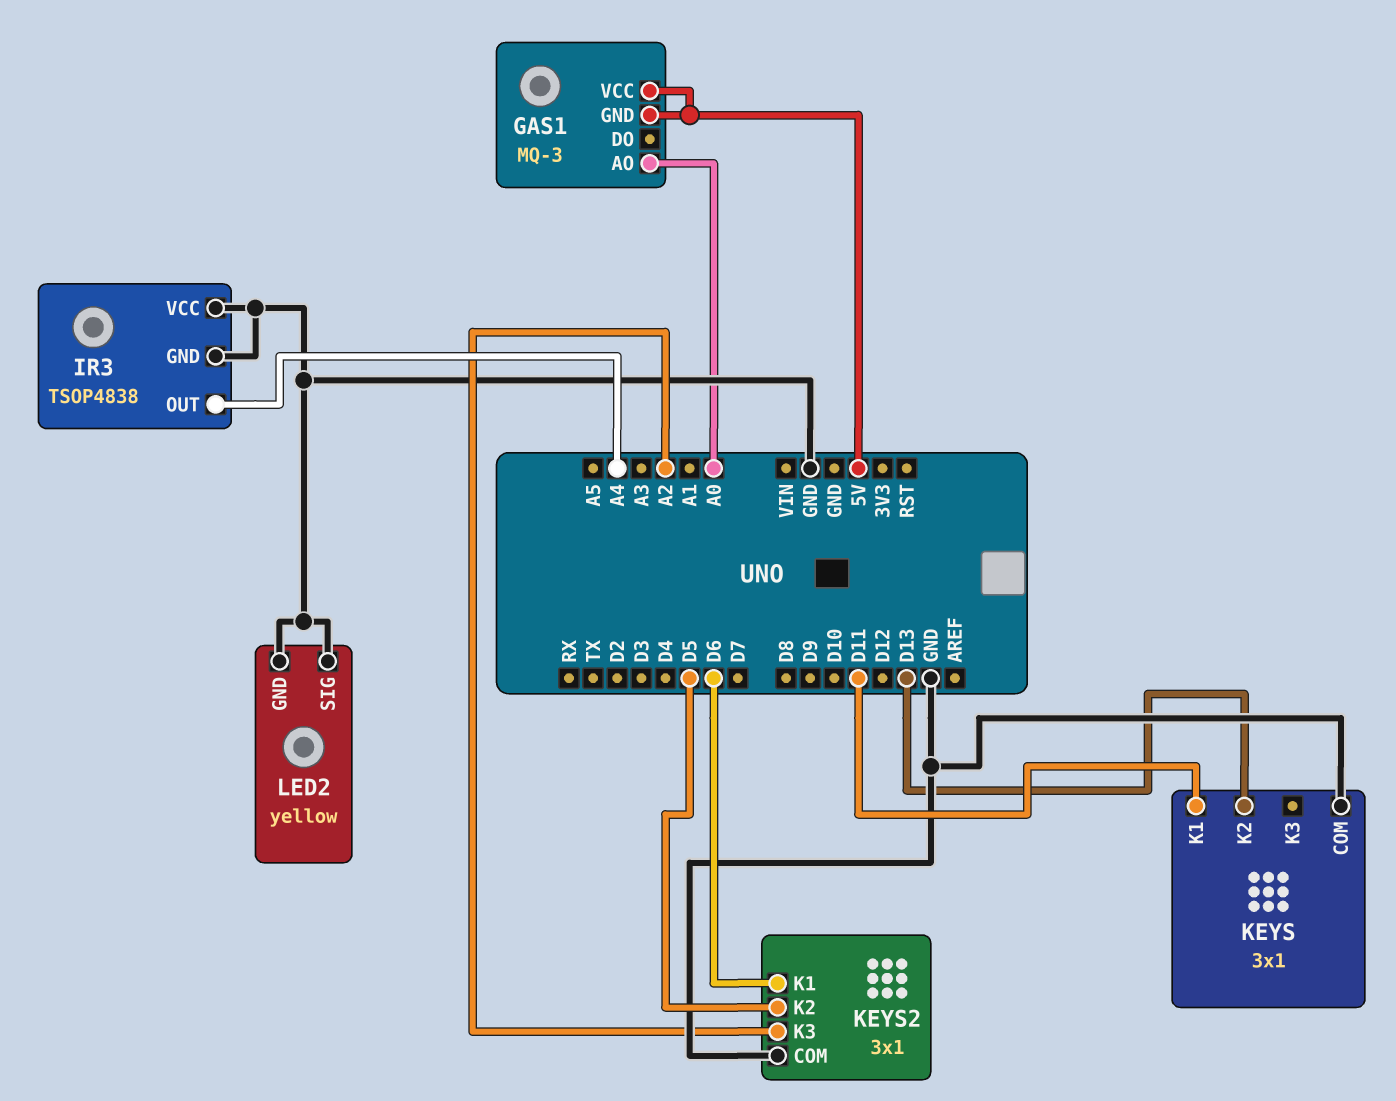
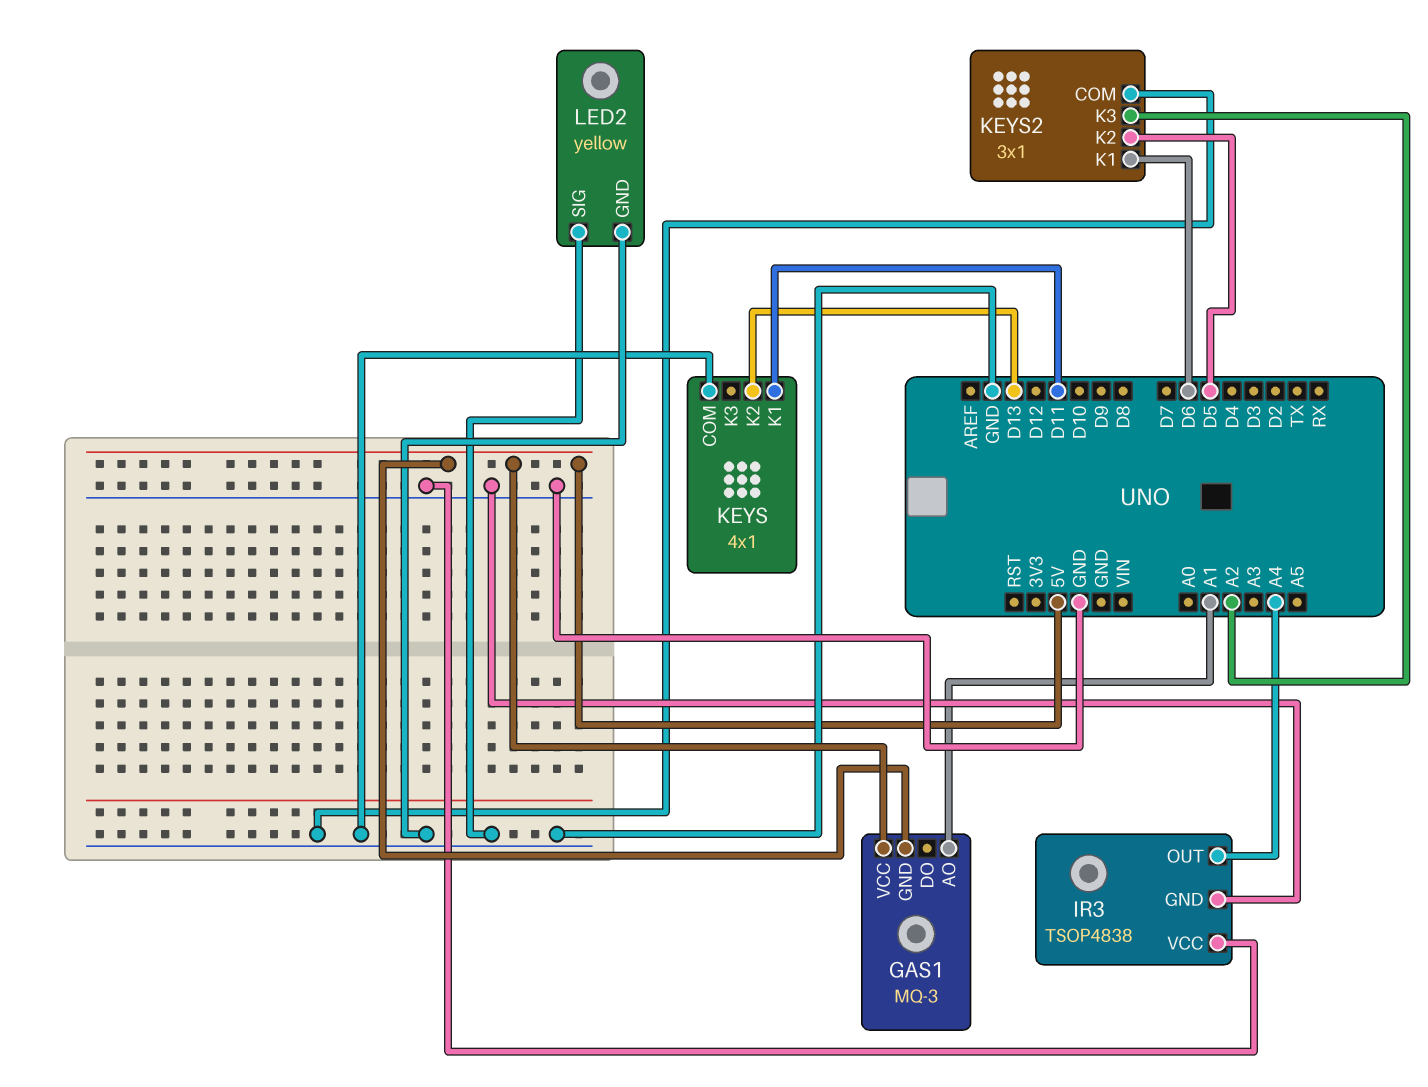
GAS1 pin AO: A0 -> A1
KEYS: 3x1 -> 4x1

